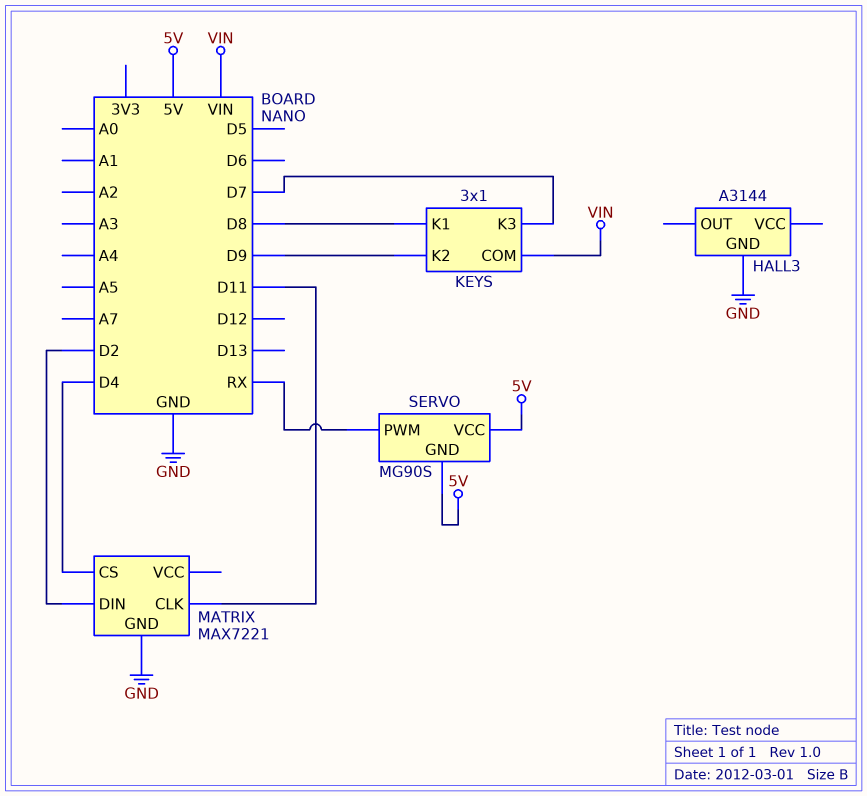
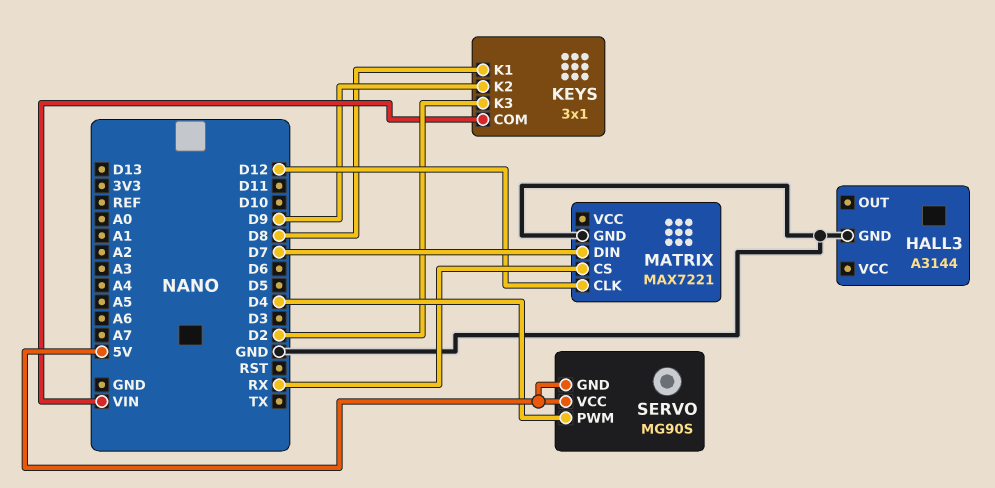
KEYS pin K3: D7 -> D2
MATRIX pin CLK: D11 -> D12
MATRIX pin CS: D4 -> RX
MATRIX pin DIN: D2 -> D7
SERVO pin PWM: RX -> D4

